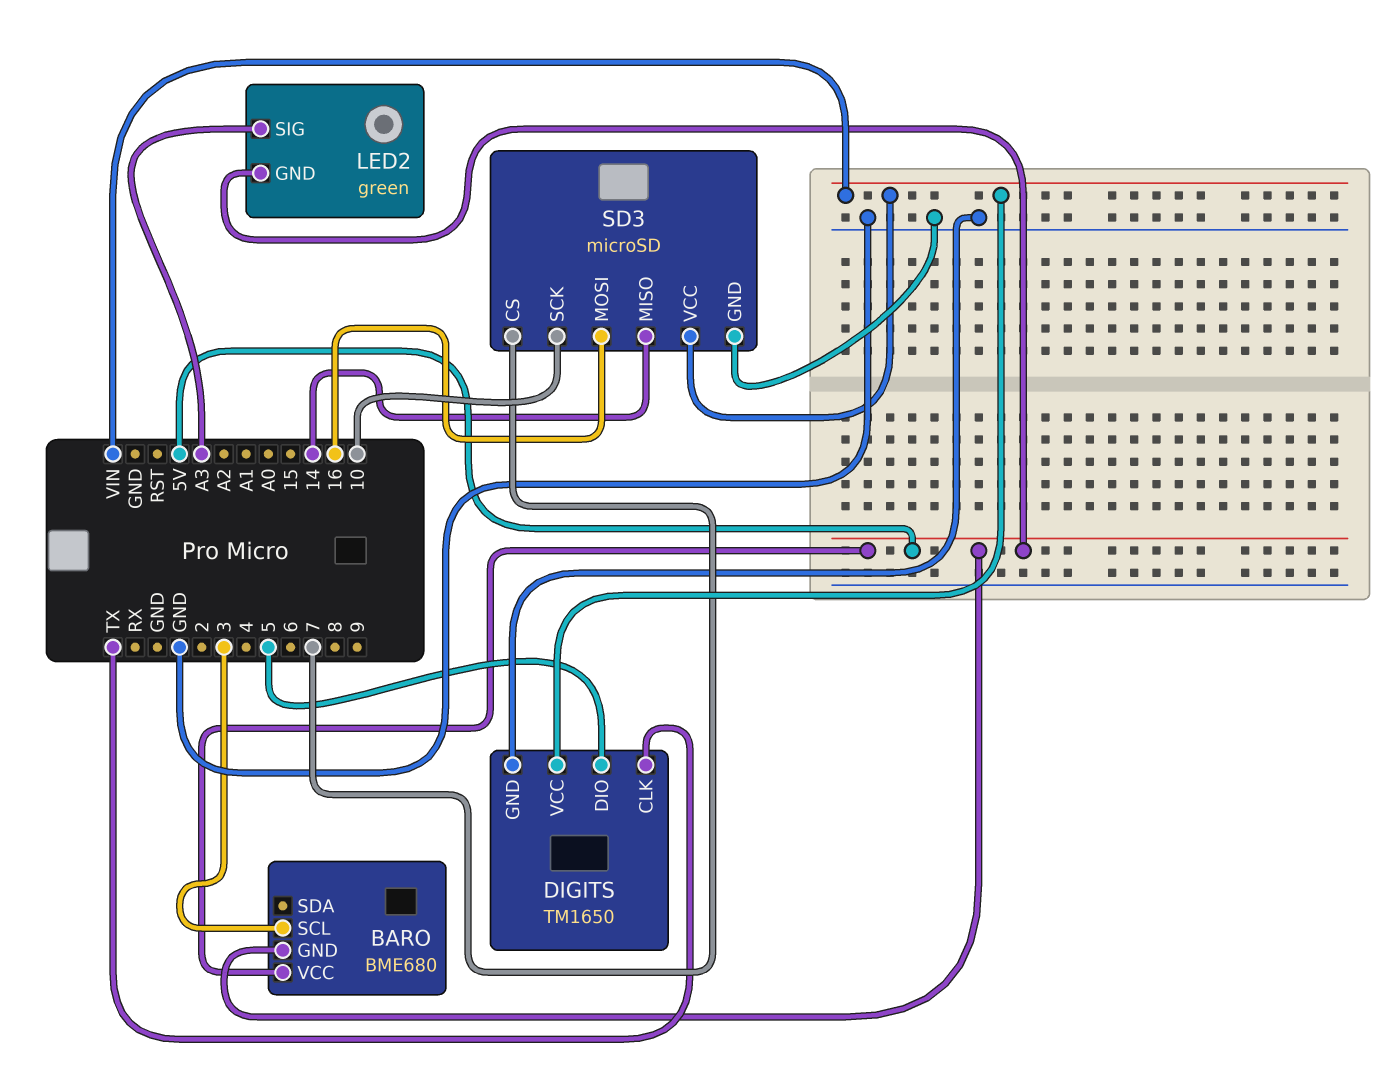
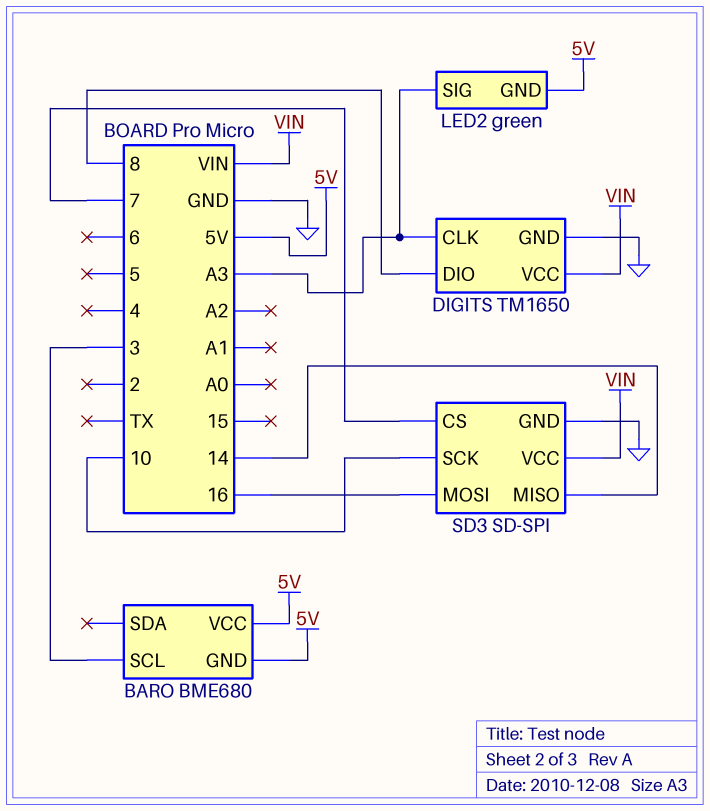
DIGITS pin CLK: TX -> A3
DIGITS pin DIO: 5 -> 8
SD3: microSD -> SD-SPI

